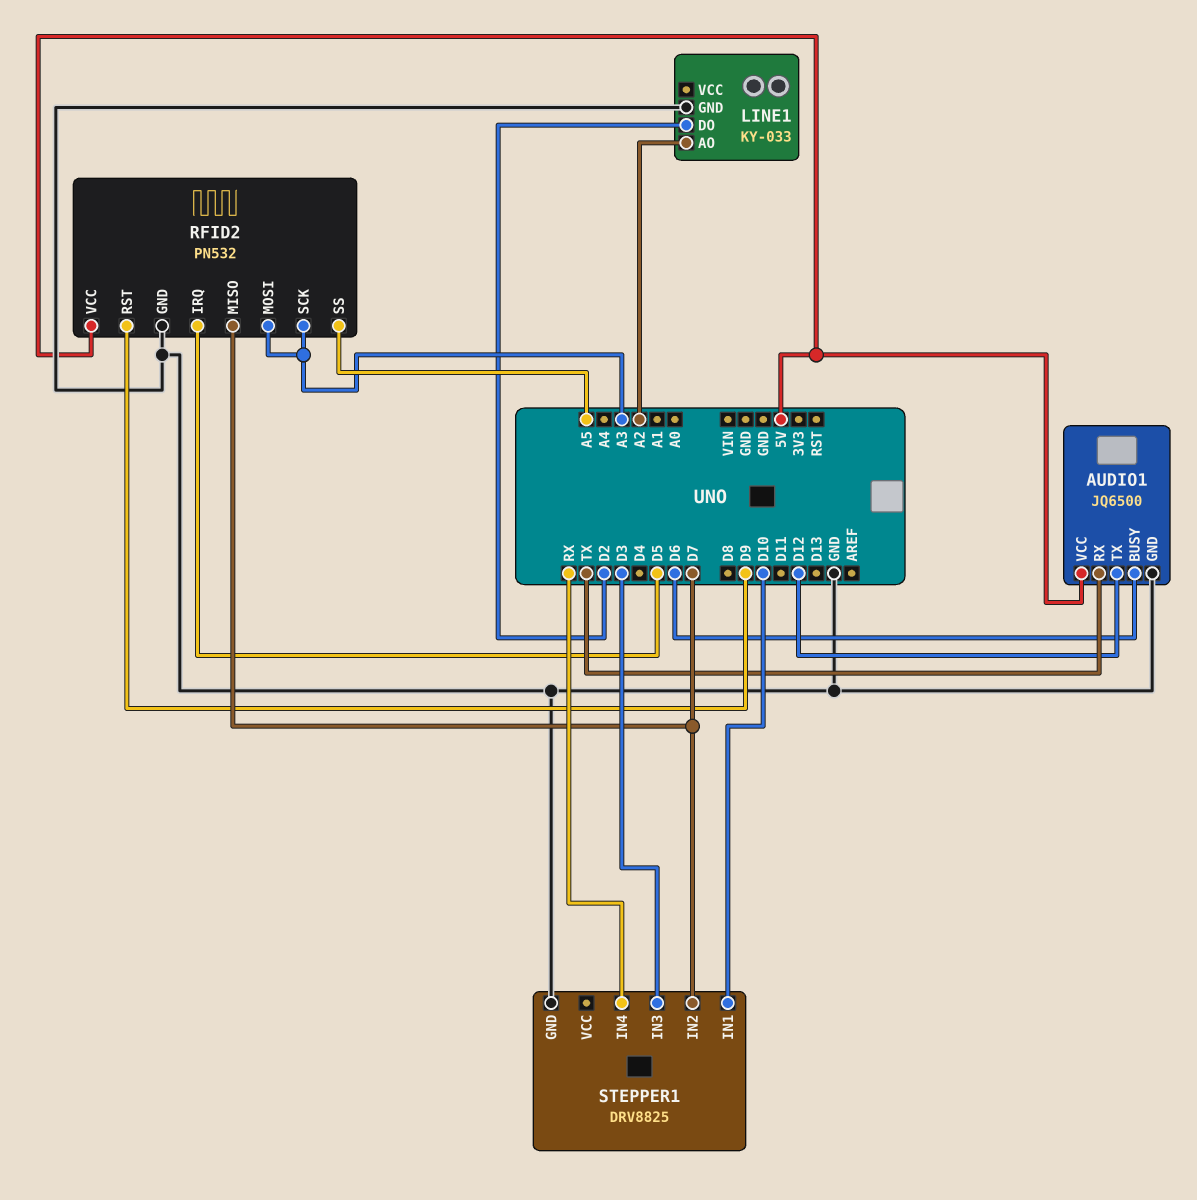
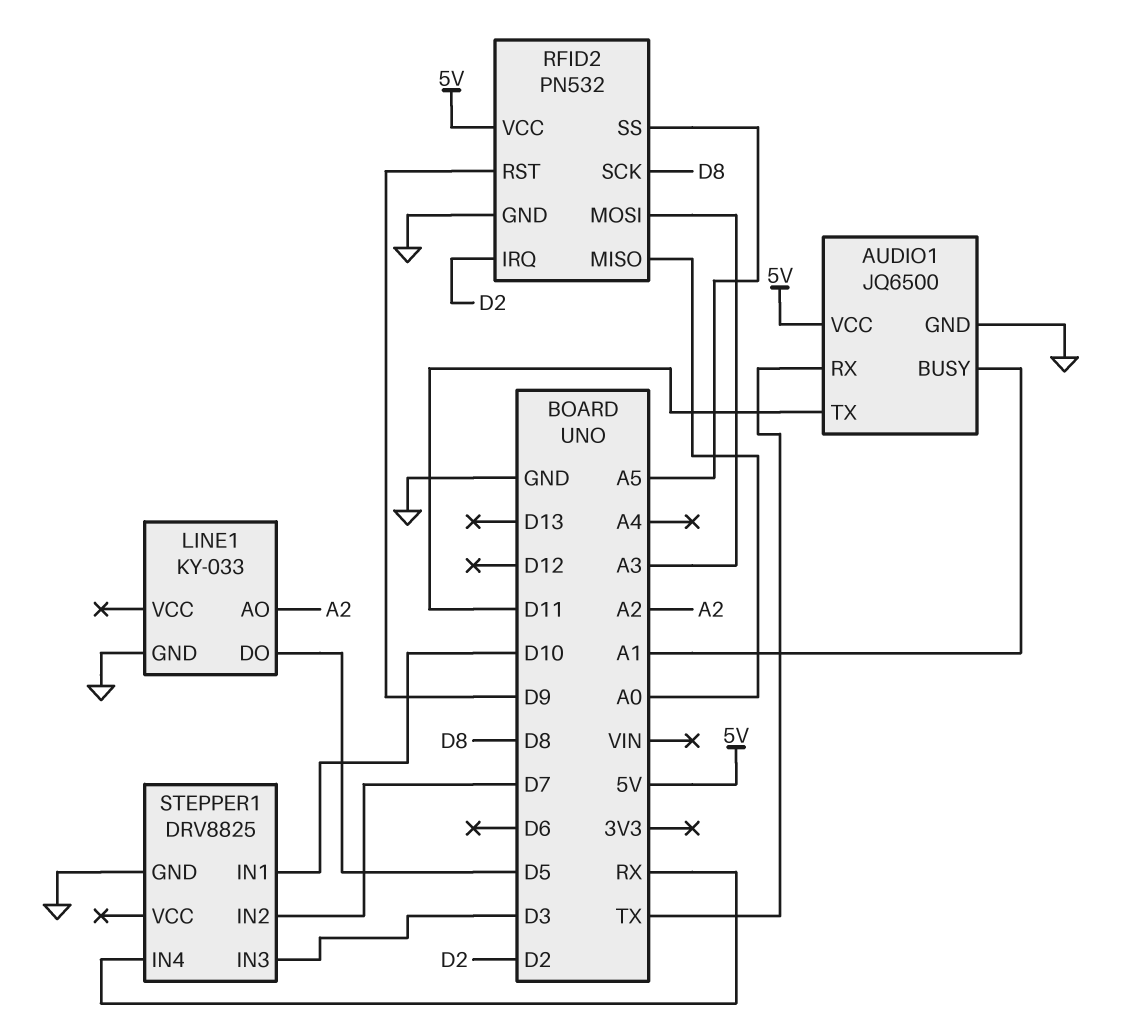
AUDIO1 pin BUSY: D6 -> A1
AUDIO1 pin TX: D12 -> D11
LINE1 pin DO: D2 -> D5
RFID2 pin IRQ: D5 -> D2
RFID2 pin MISO: D7 -> A0
RFID2 pin SCK: A3 -> D8

